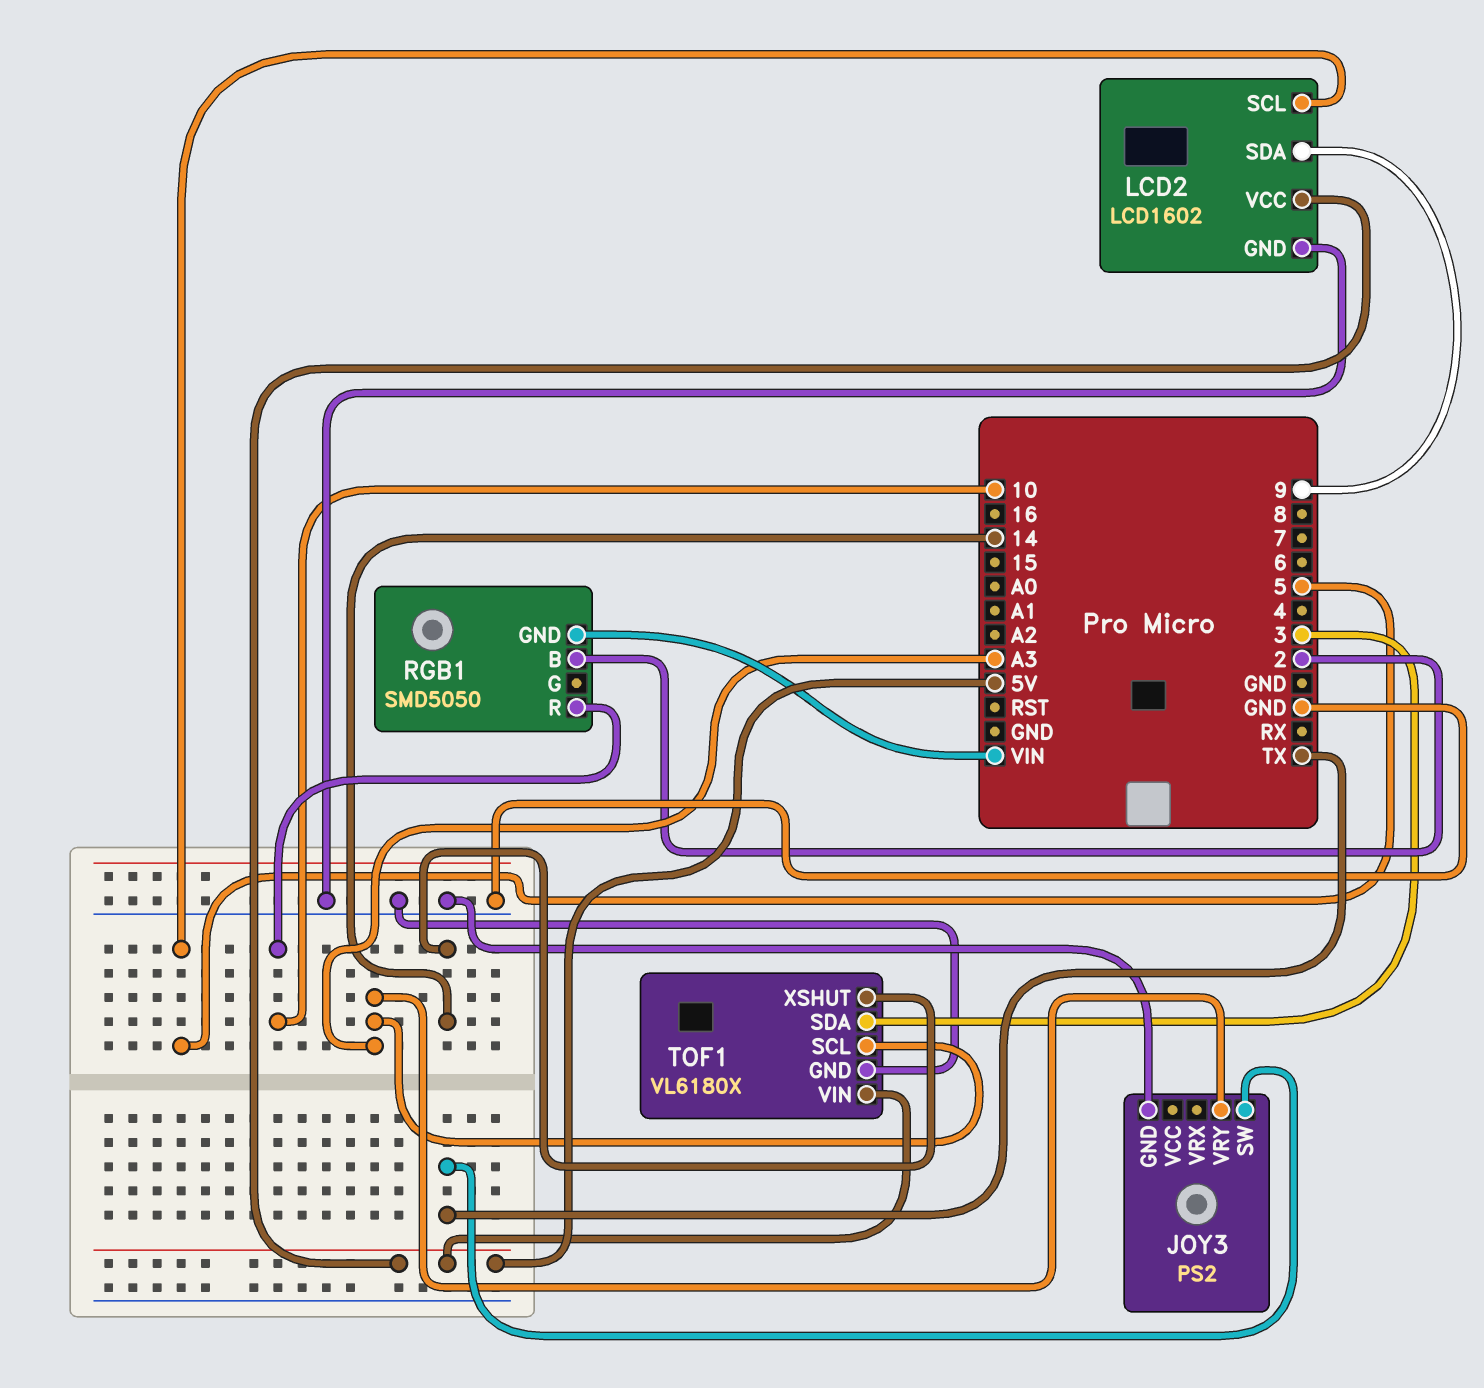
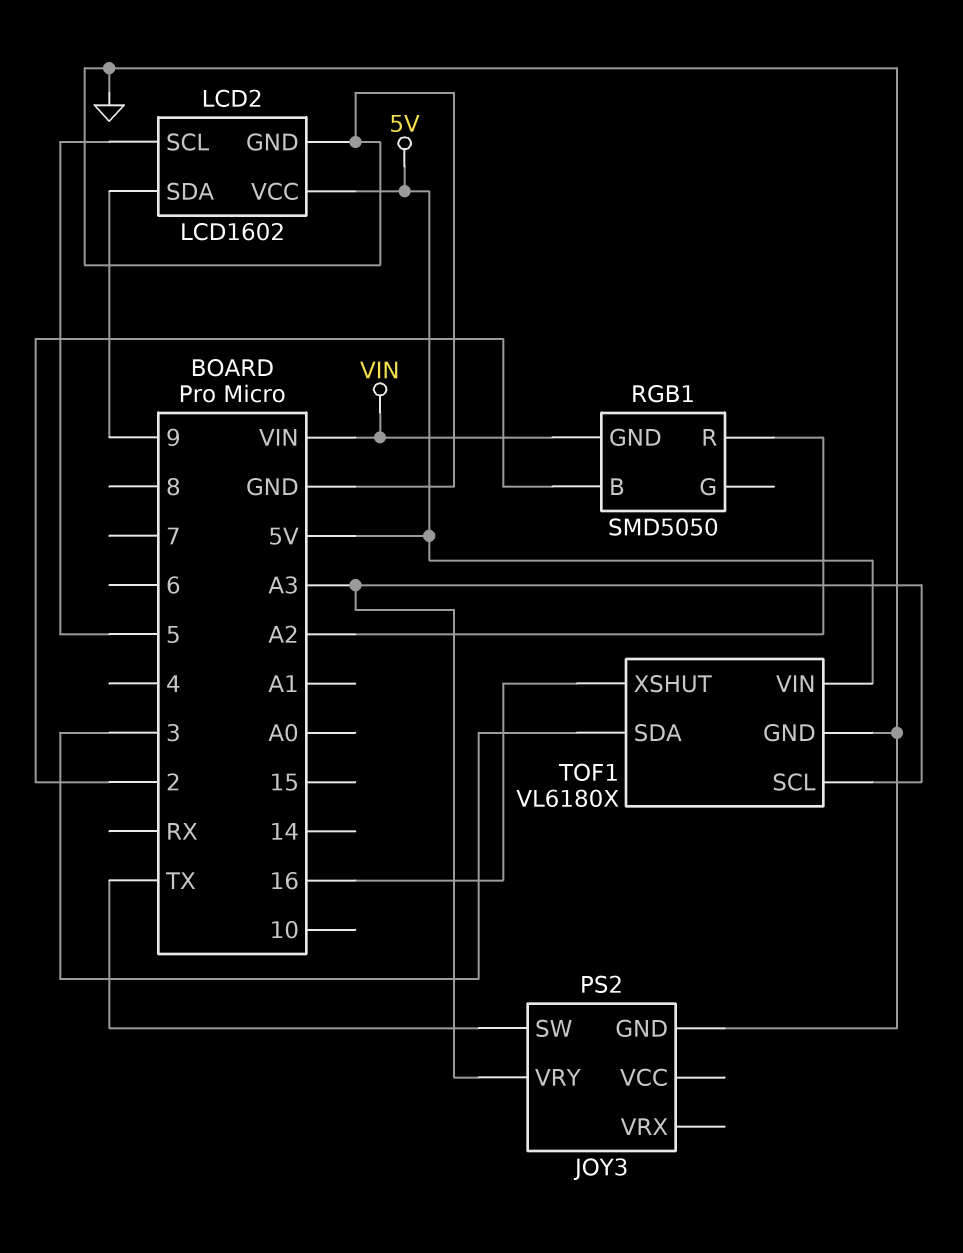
RGB1 pin R: 10 -> A2
TOF1 pin XSHUT: 14 -> 16

